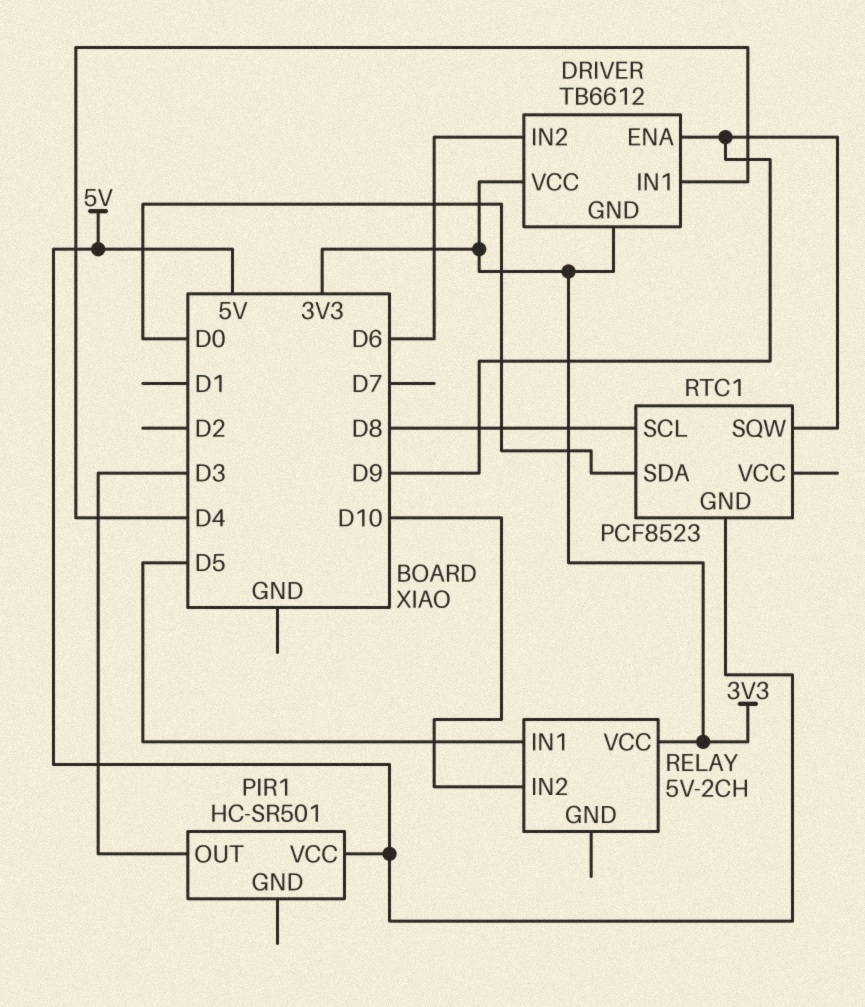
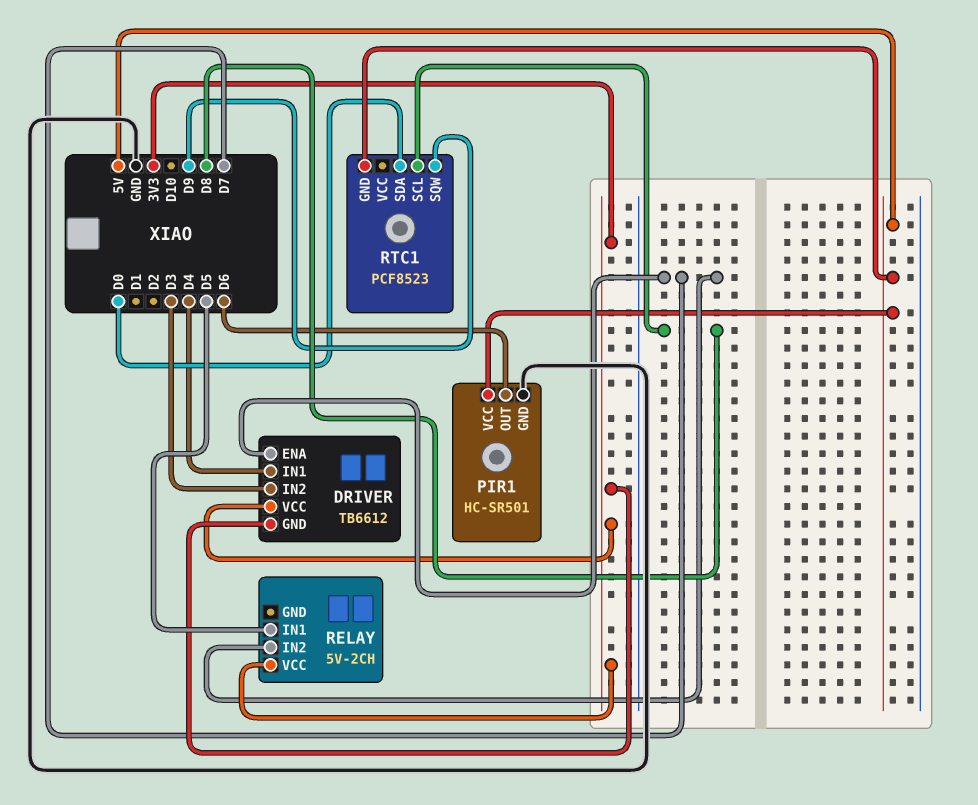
DRIVER pin ENA: D9 -> D7
DRIVER pin IN2: D6 -> D3
PIR1 pin GND: none -> GND
PIR1 pin OUT: D3 -> D6
RELAY pin IN2: D10 -> D7

